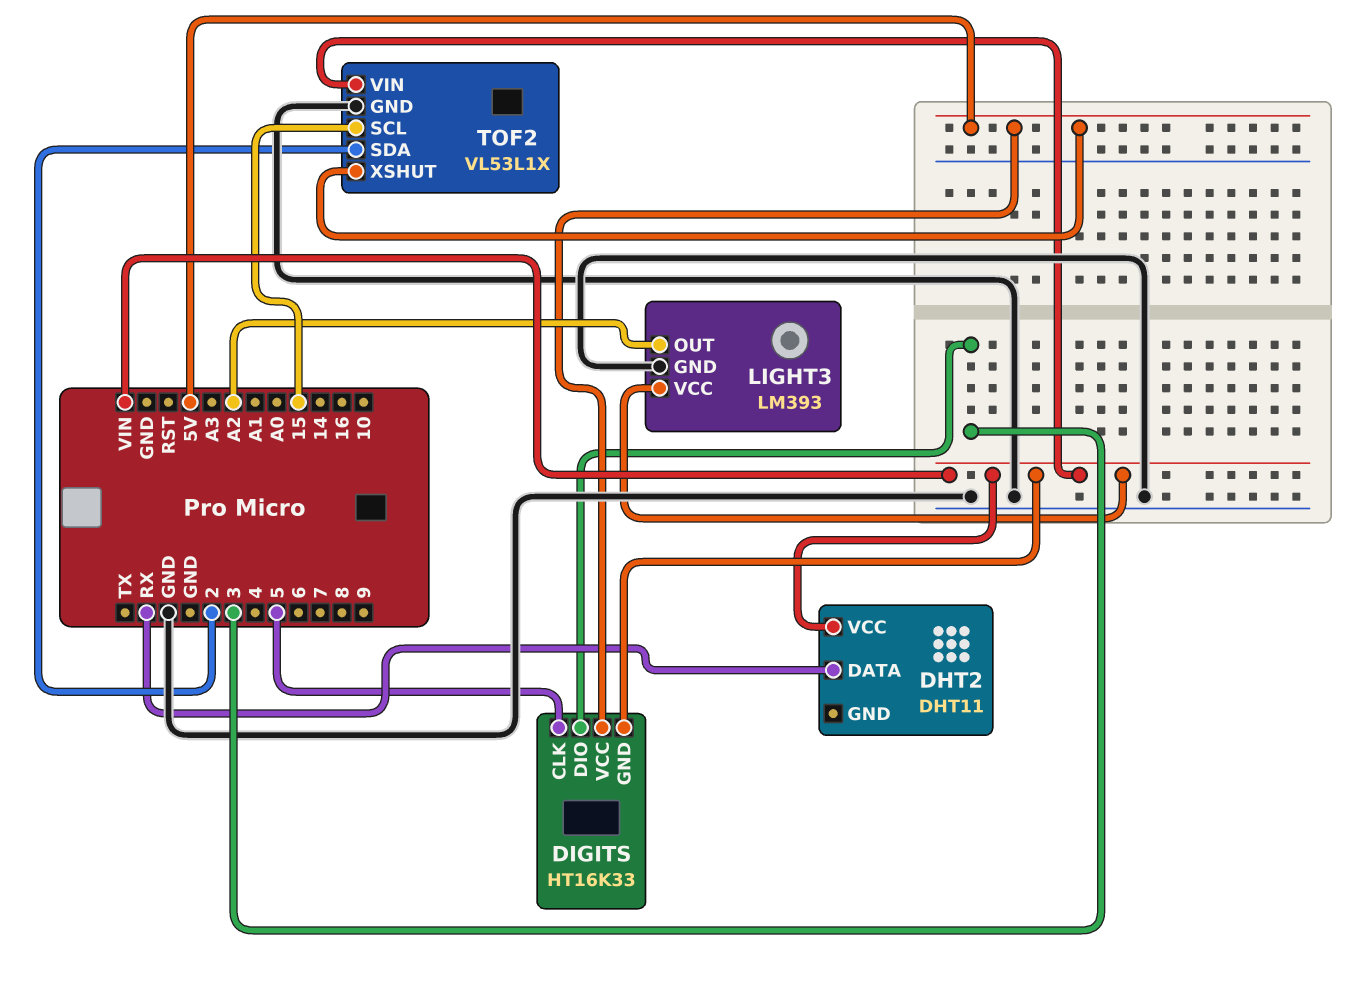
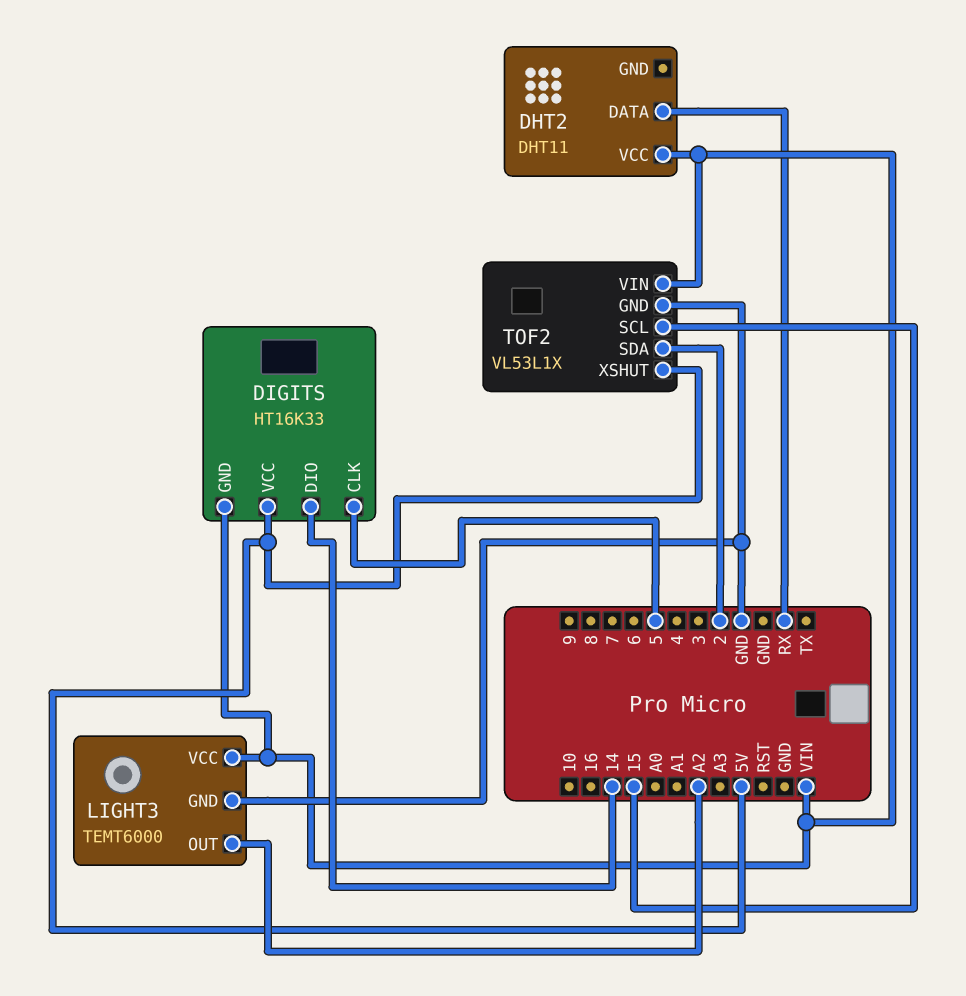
DIGITS pin DIO: 3 -> 14
LIGHT3: LM393 -> TEMT6000

